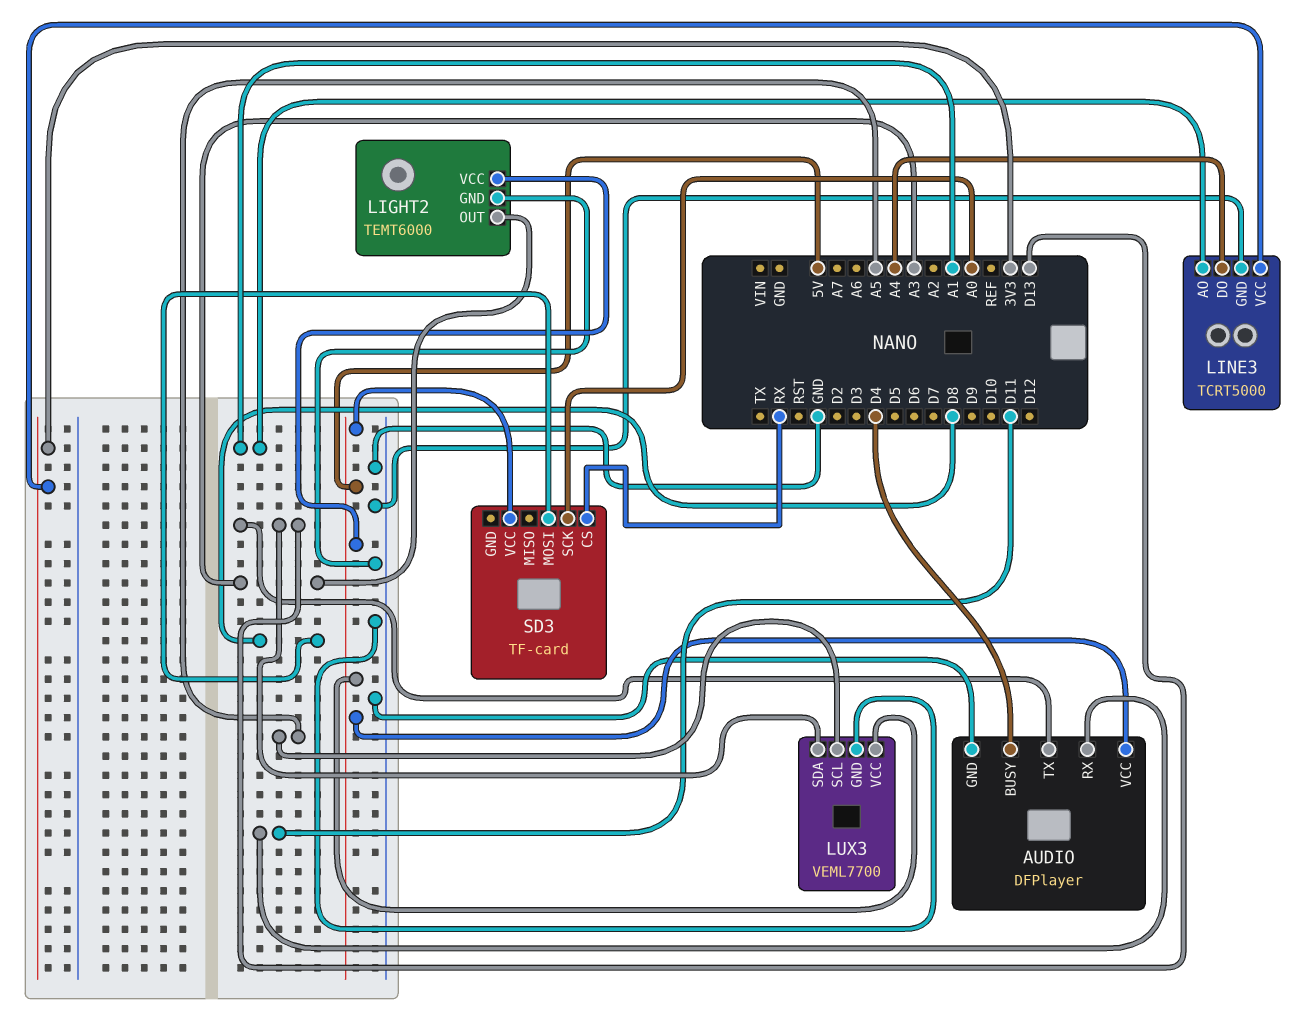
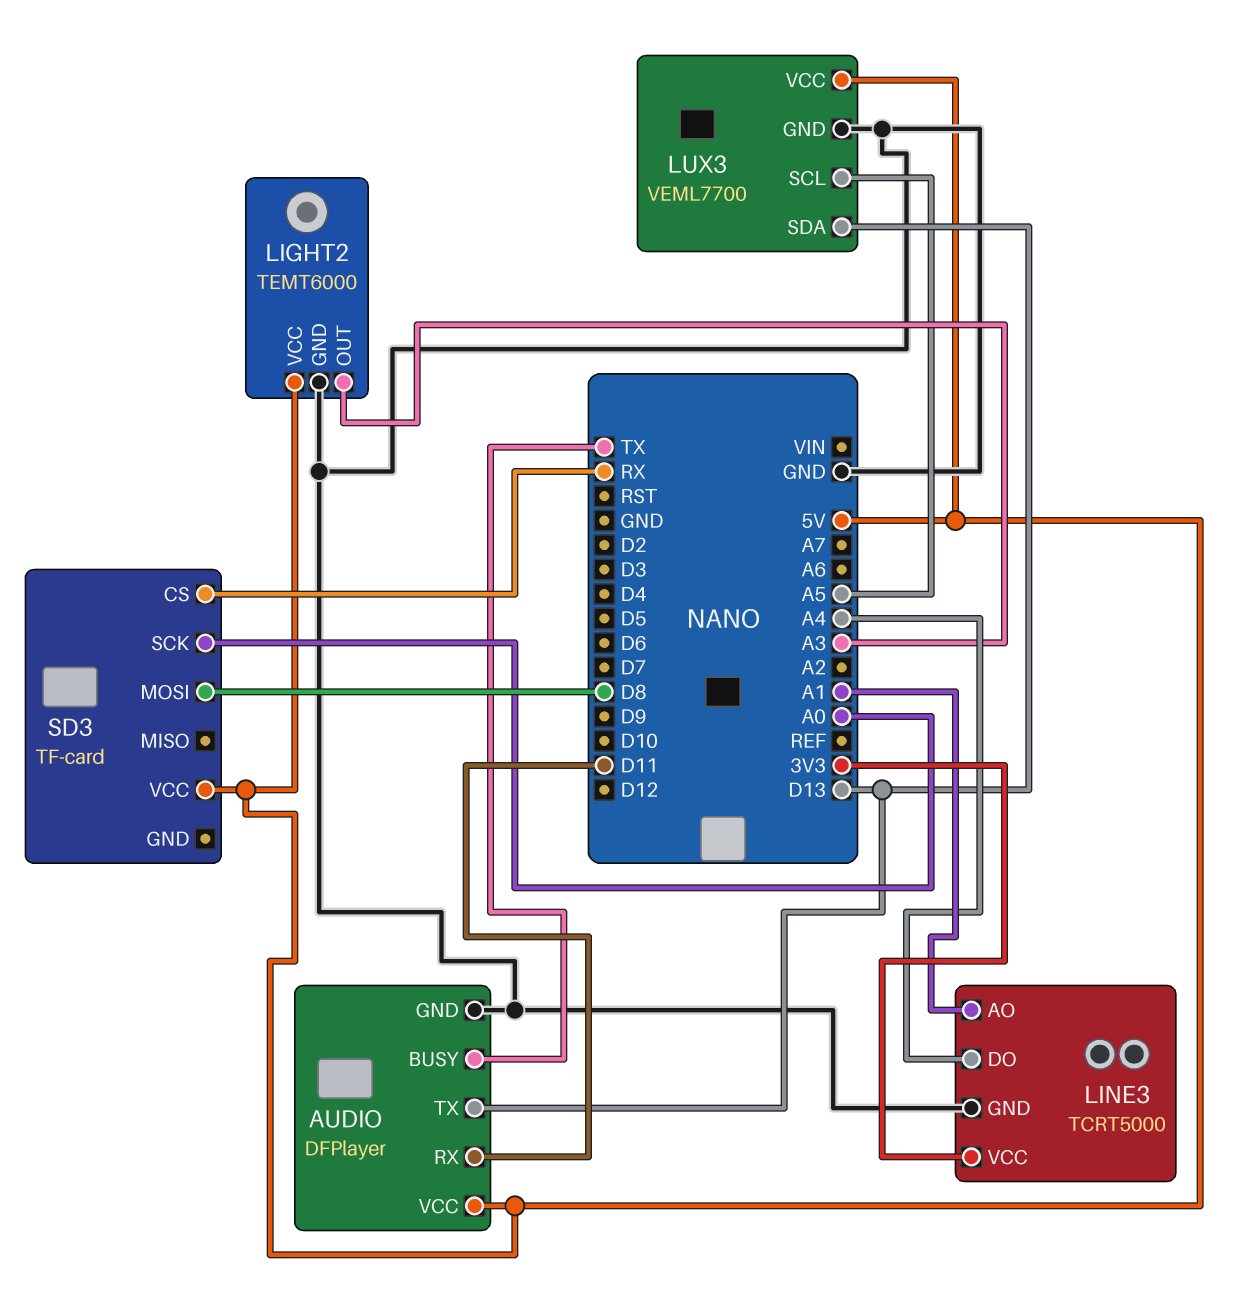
AUDIO pin BUSY: D4 -> TX

